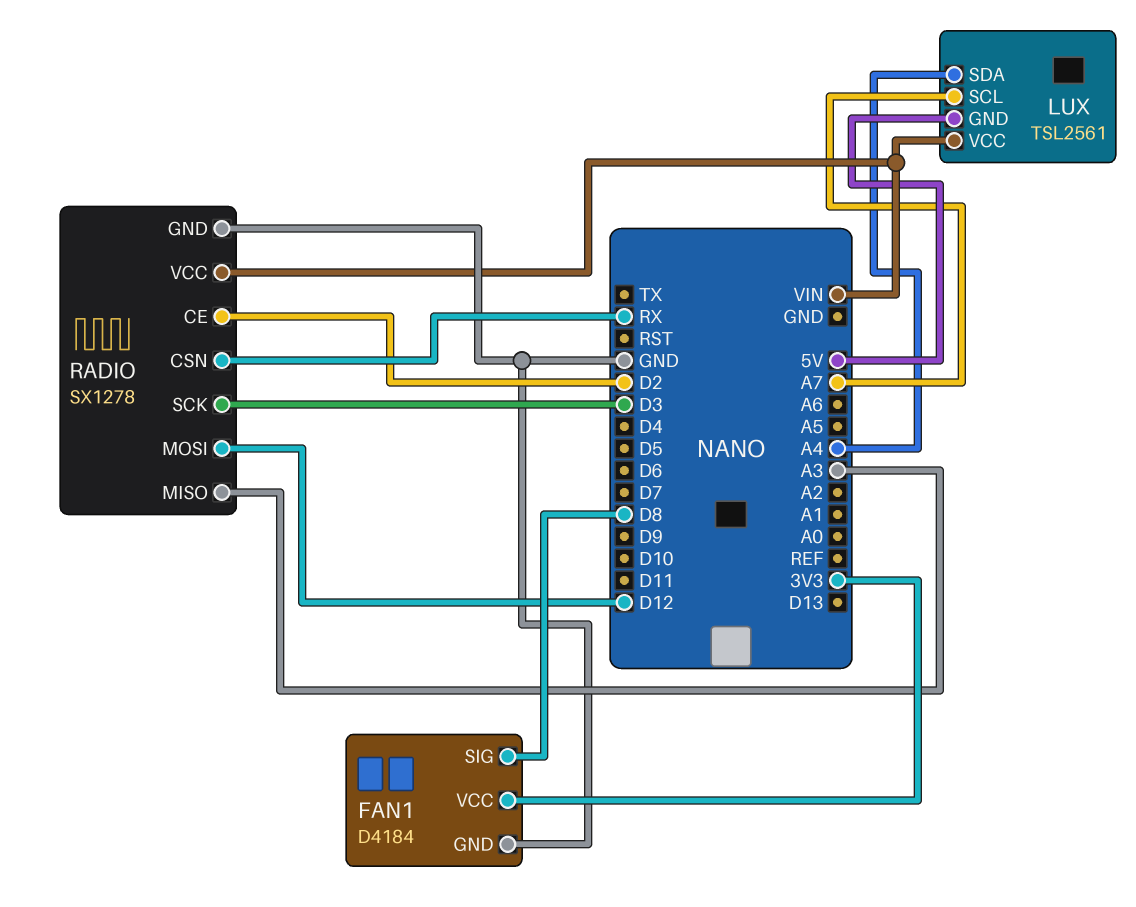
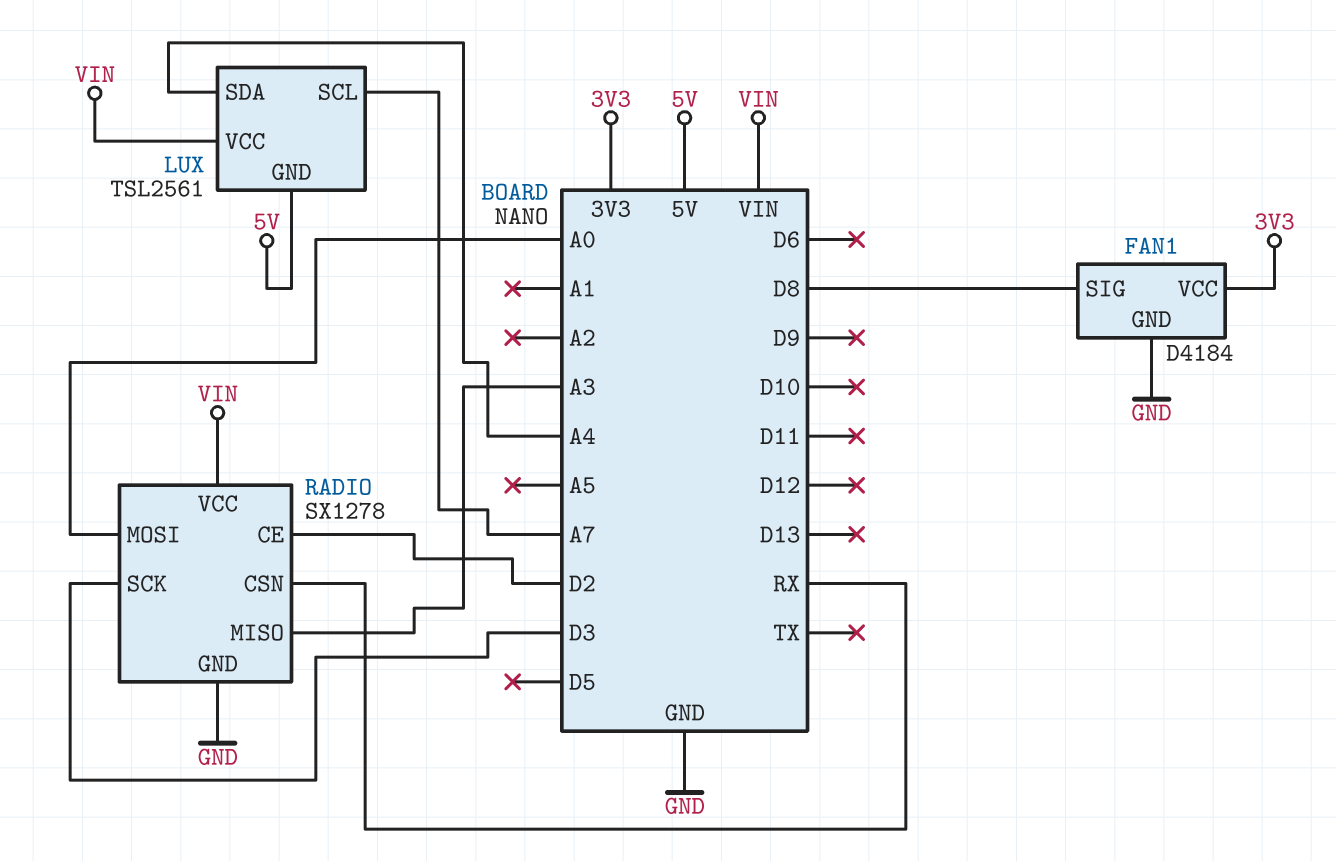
RADIO pin MOSI: D12 -> A0

